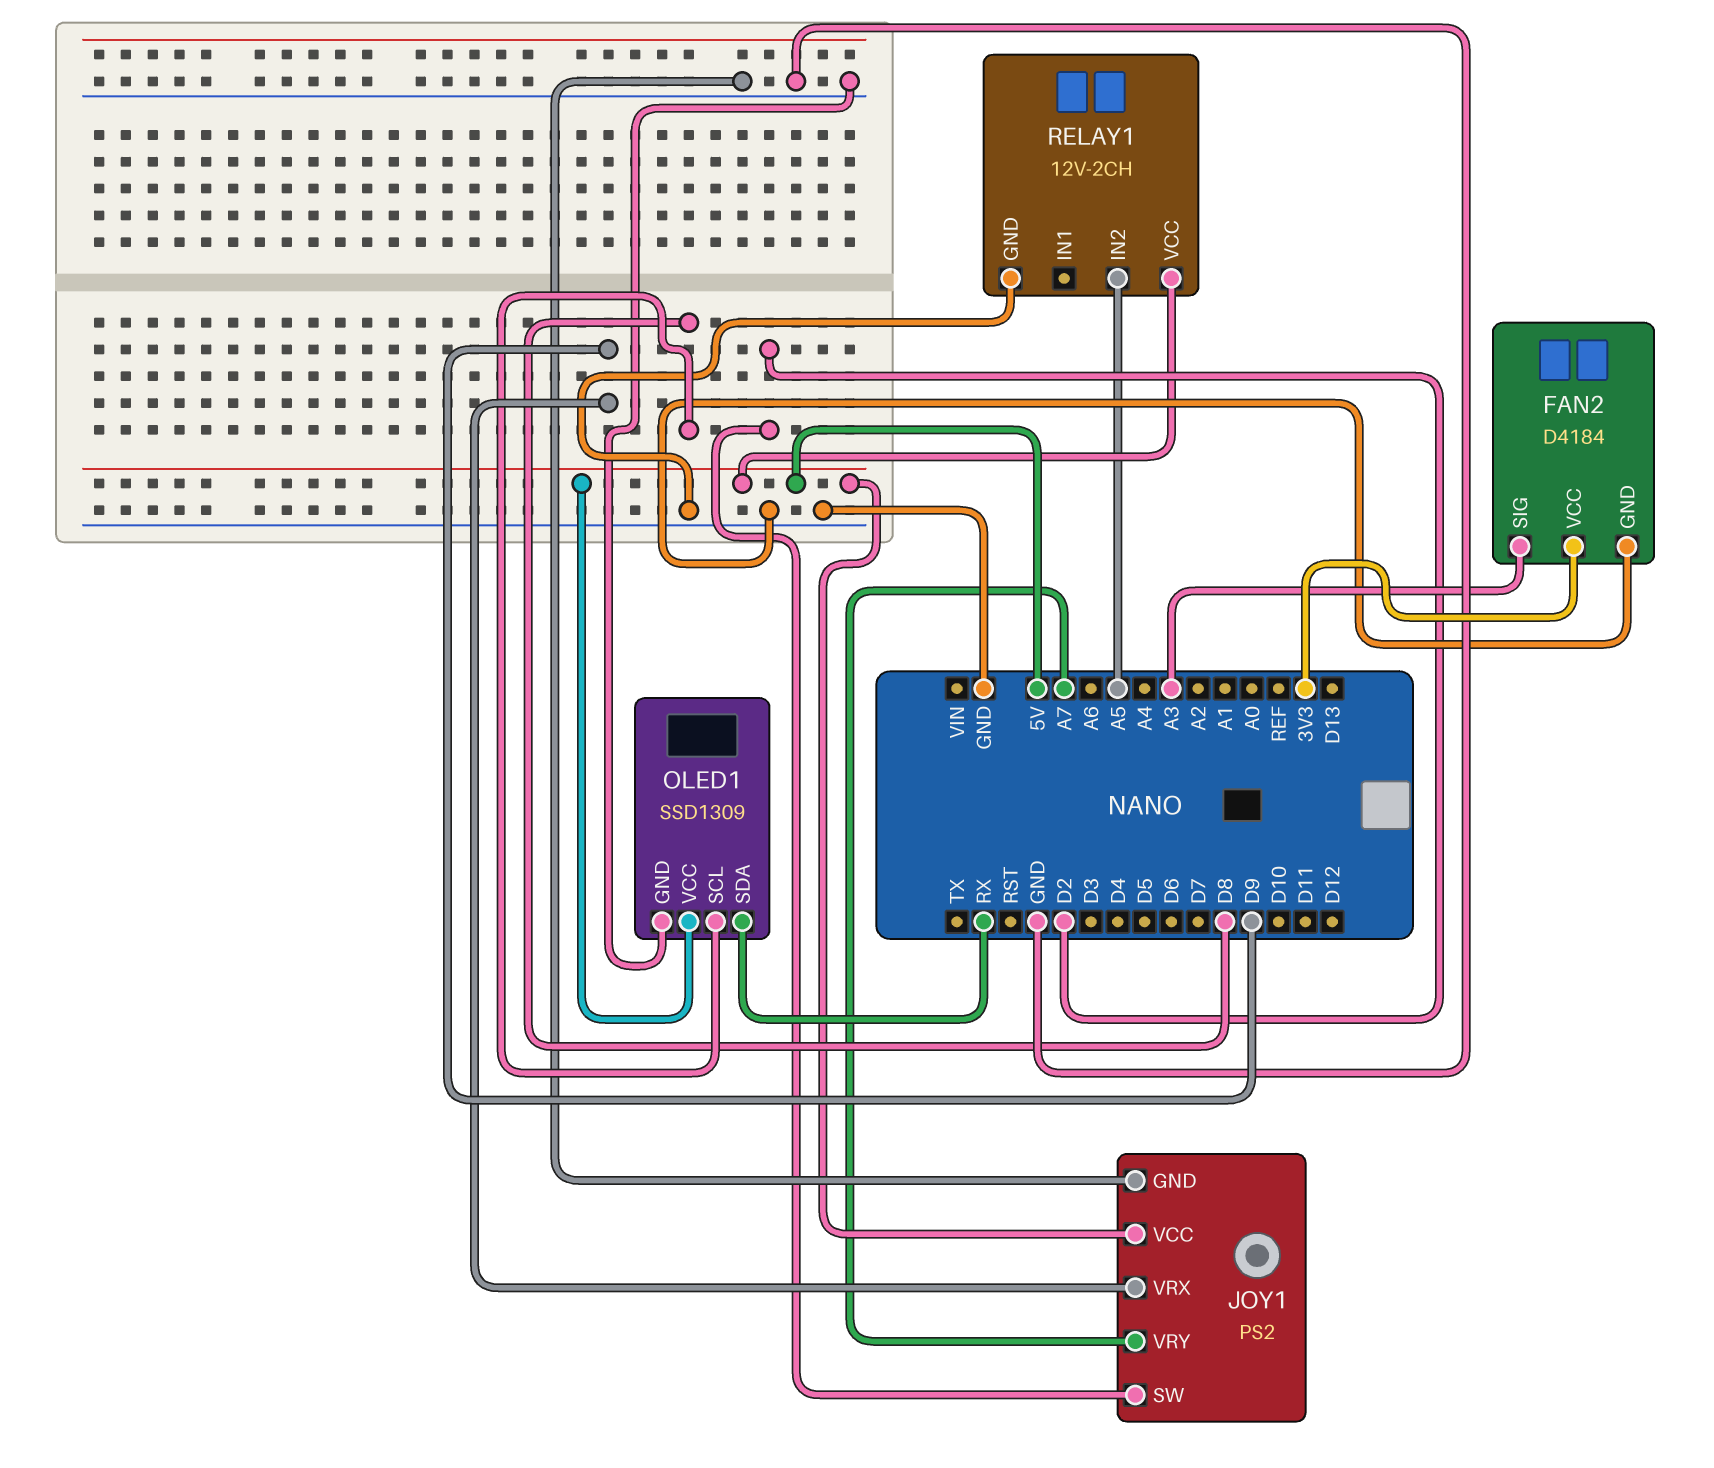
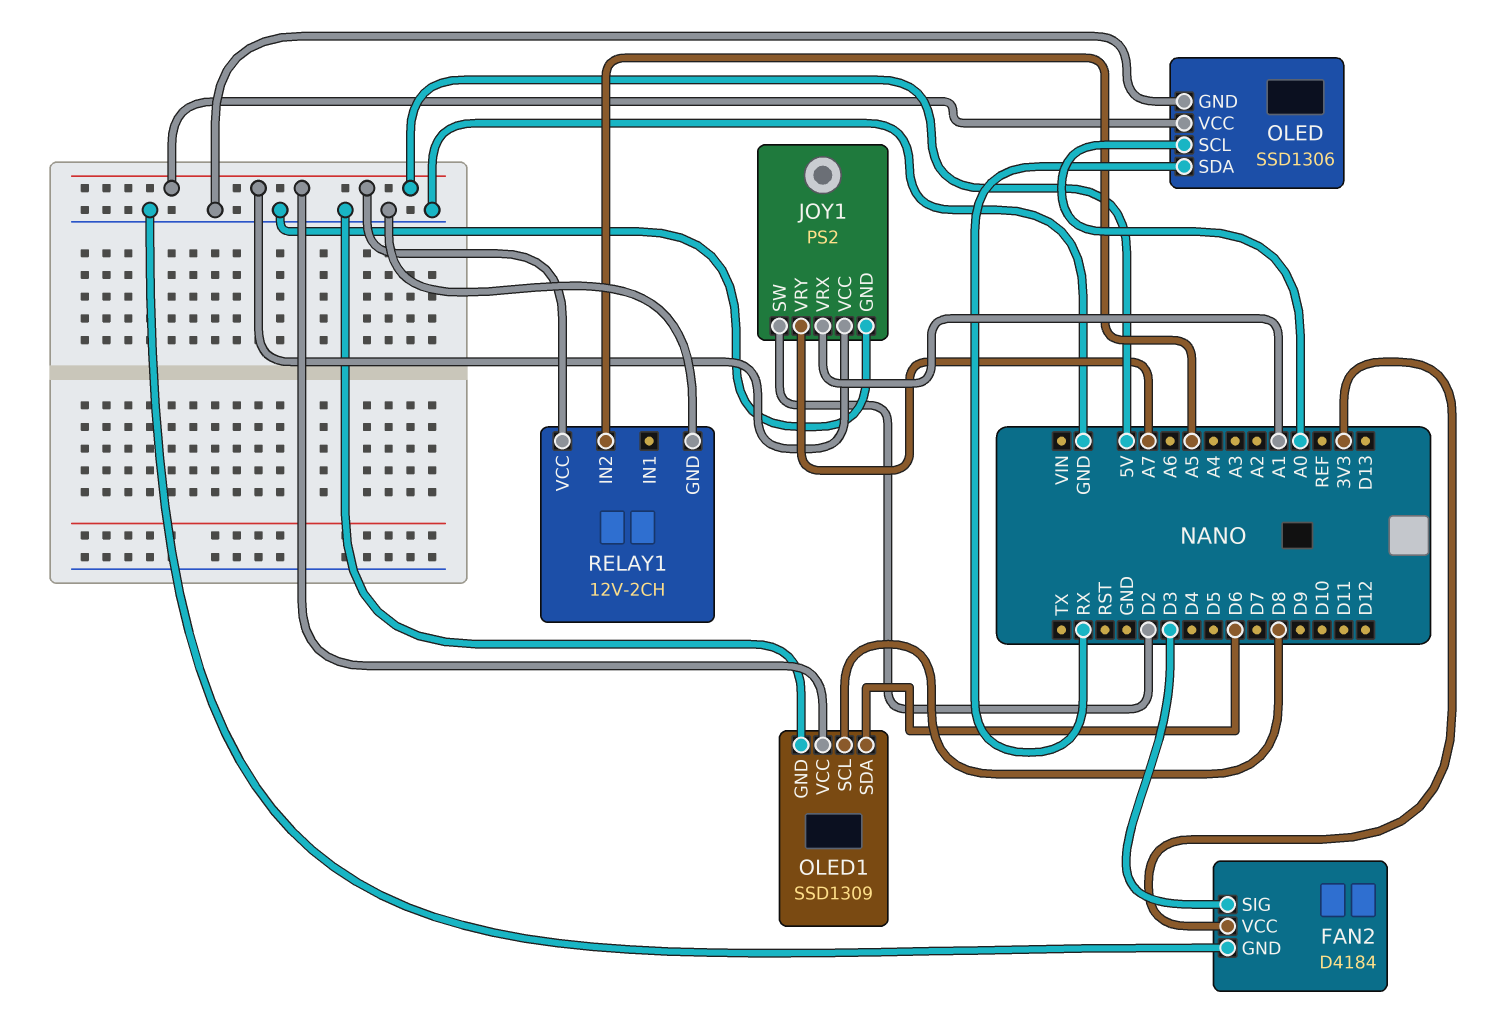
FAN2 pin SIG: A3 -> D3
JOY1 pin VRX: D9 -> A1
OLED: none -> SSD1306
OLED pin GND: none -> GND
OLED pin SCL: none -> A0
OLED pin SDA: none -> RX
OLED pin VCC: none -> 5V
OLED1 pin SDA: RX -> D6

